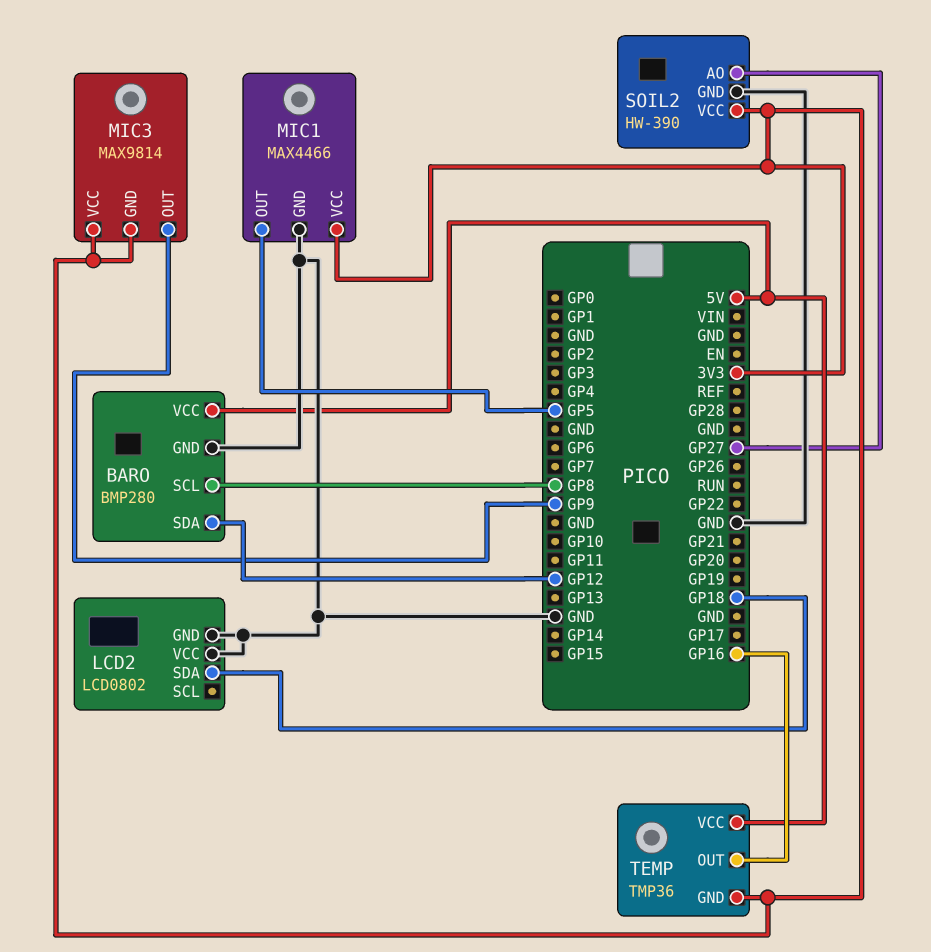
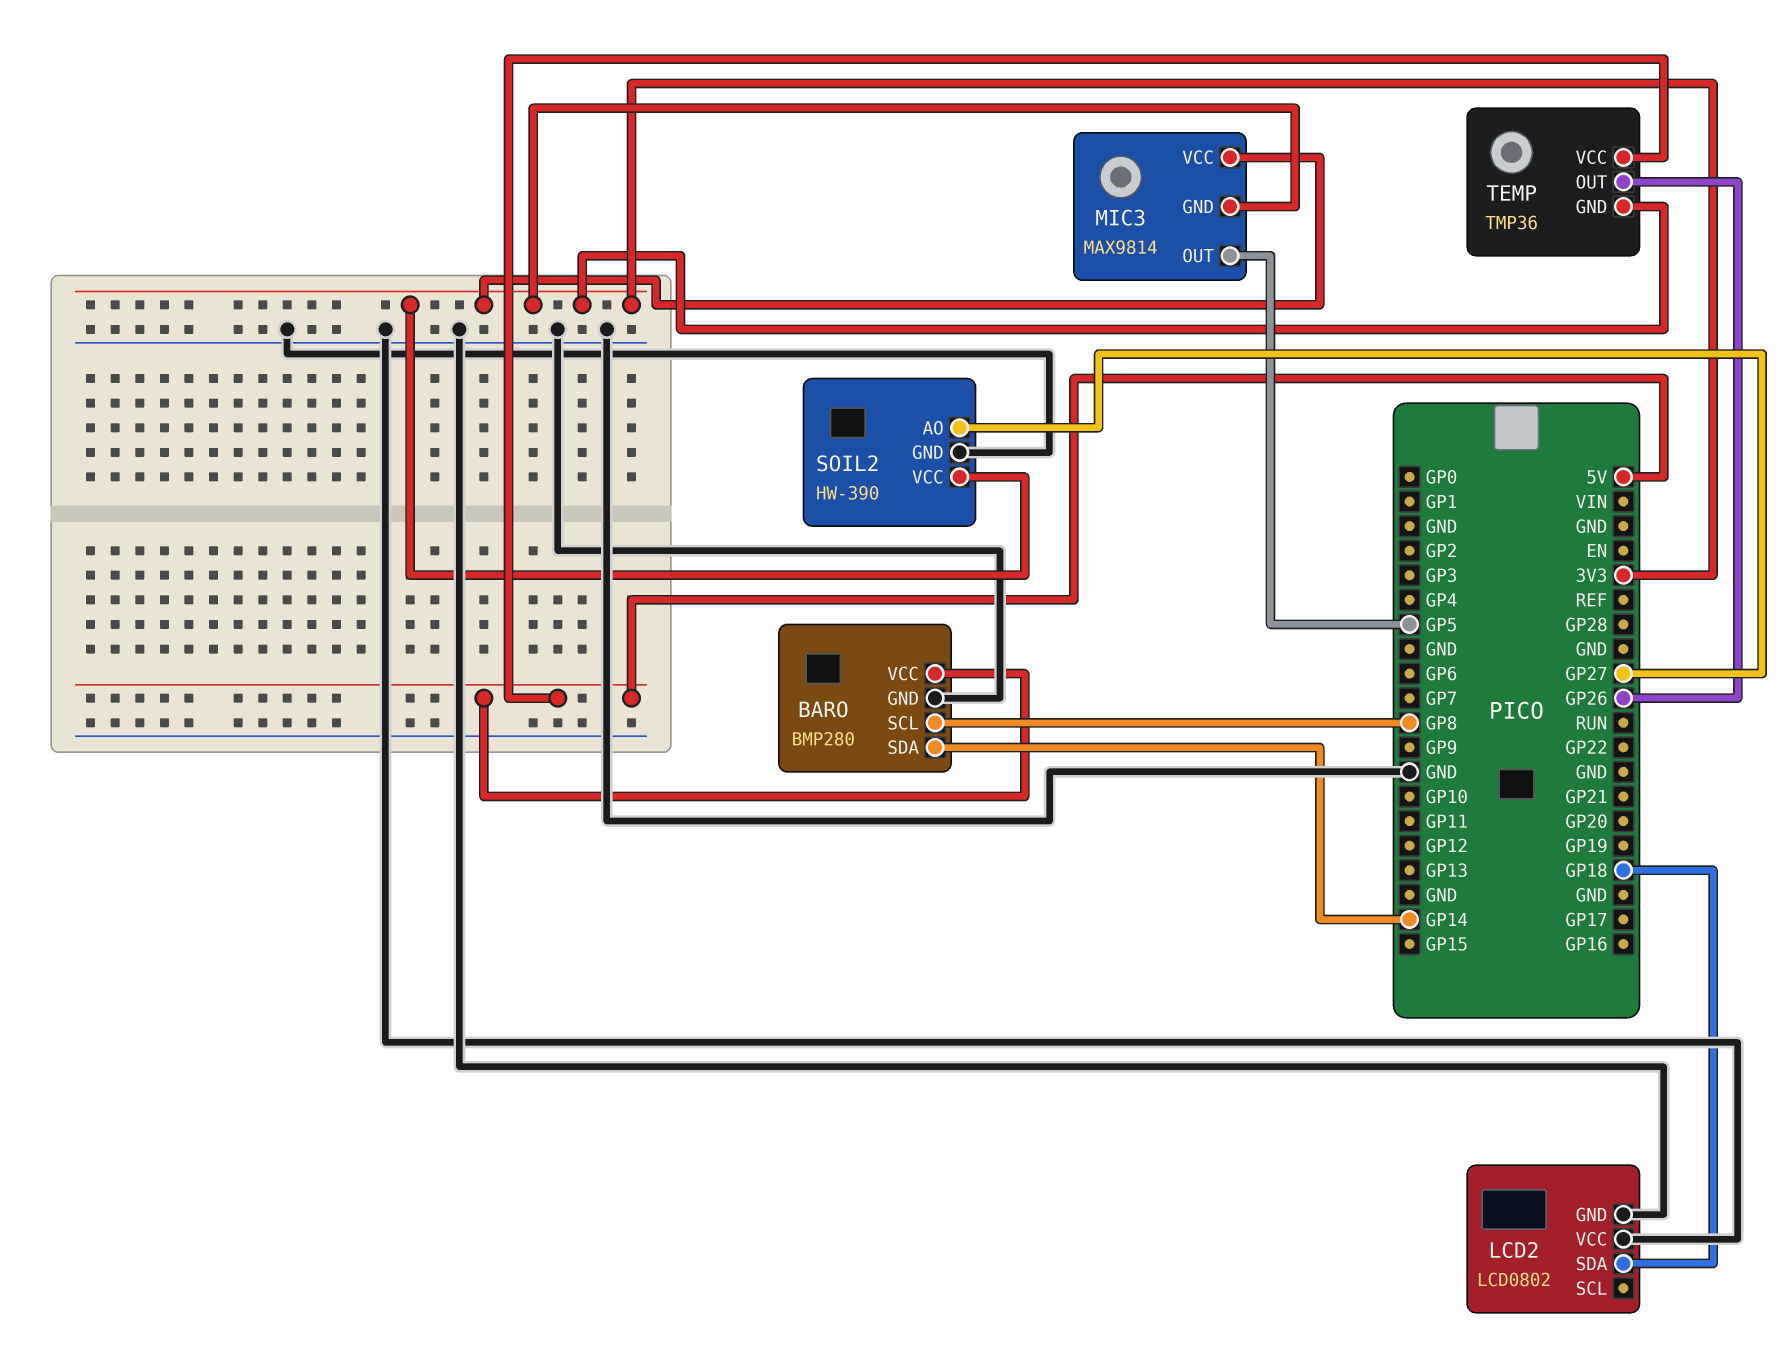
BARO pin SDA: GP12 -> GP14
MIC1: MAX4466 -> none
MIC1 pin GND: GND -> none
MIC1 pin OUT: GP5 -> none
MIC1 pin VCC: 3V3 -> none
MIC3 pin OUT: GP9 -> GP5
TEMP pin OUT: GP16 -> GP26

